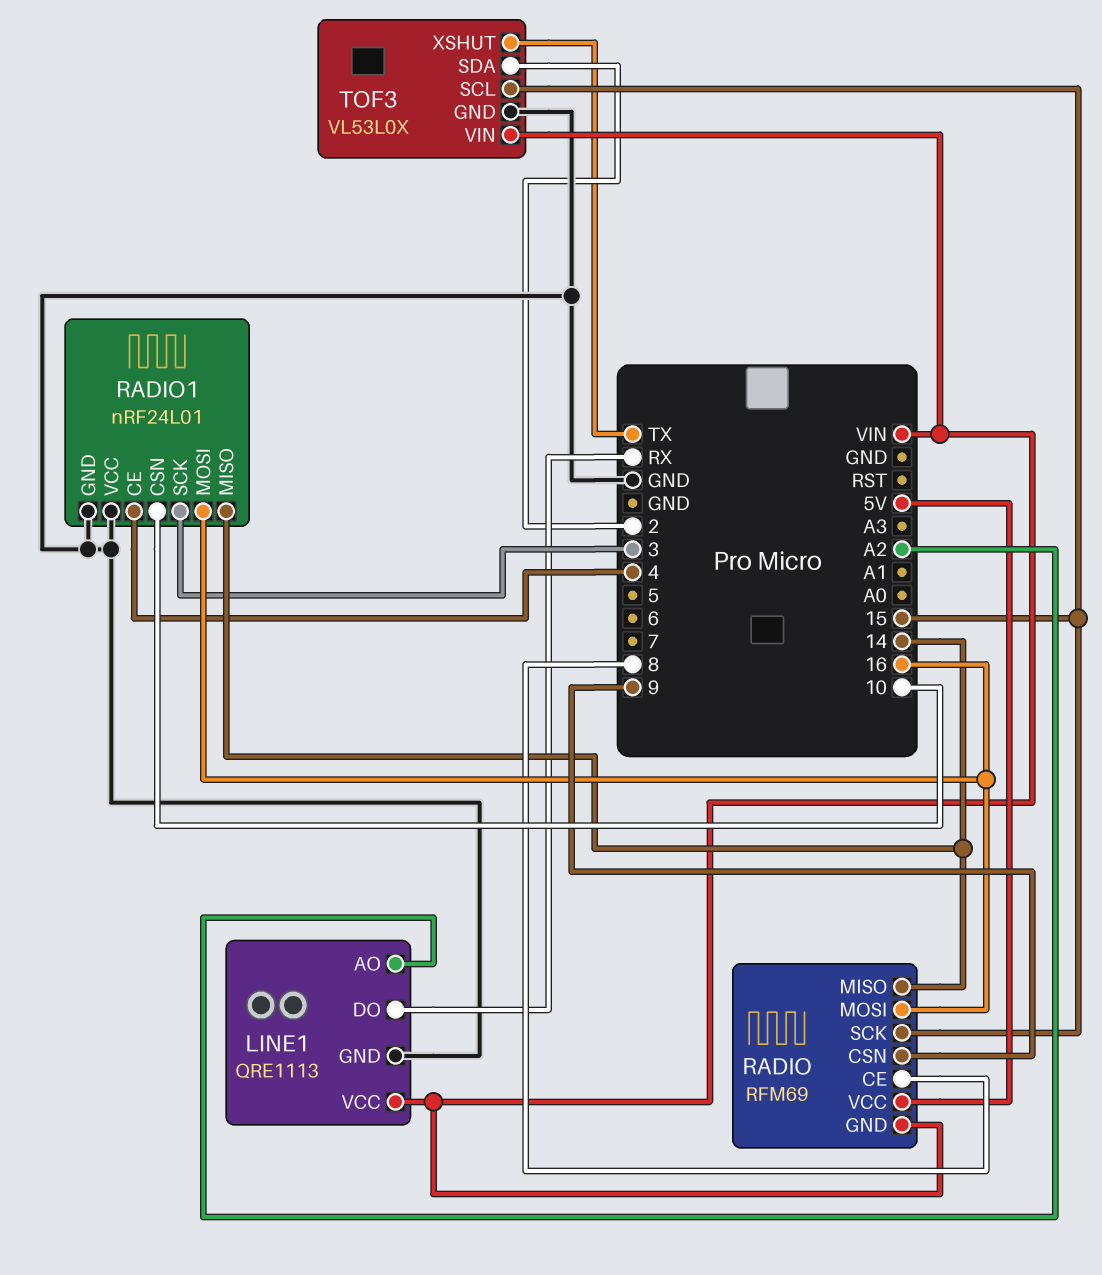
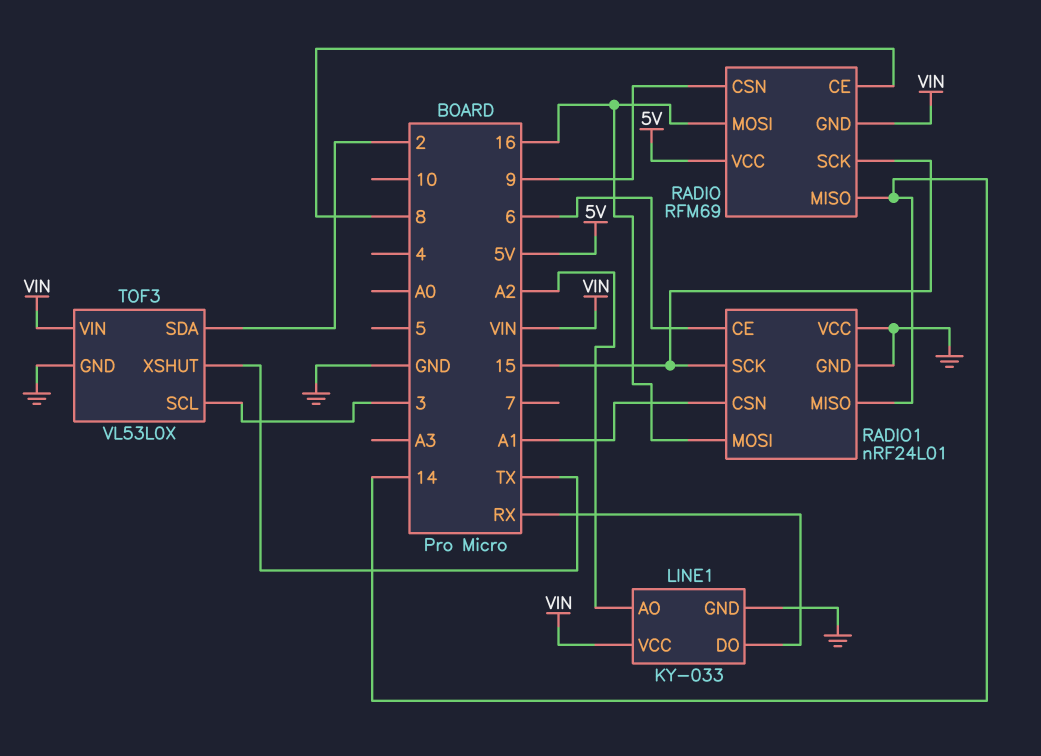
LINE1: QRE1113 -> KY-033
RADIO1 pin CE: 4 -> 6
RADIO1 pin CSN: 10 -> A1
RADIO1 pin SCK: 3 -> 15
TOF3 pin SCL: 15 -> 3

